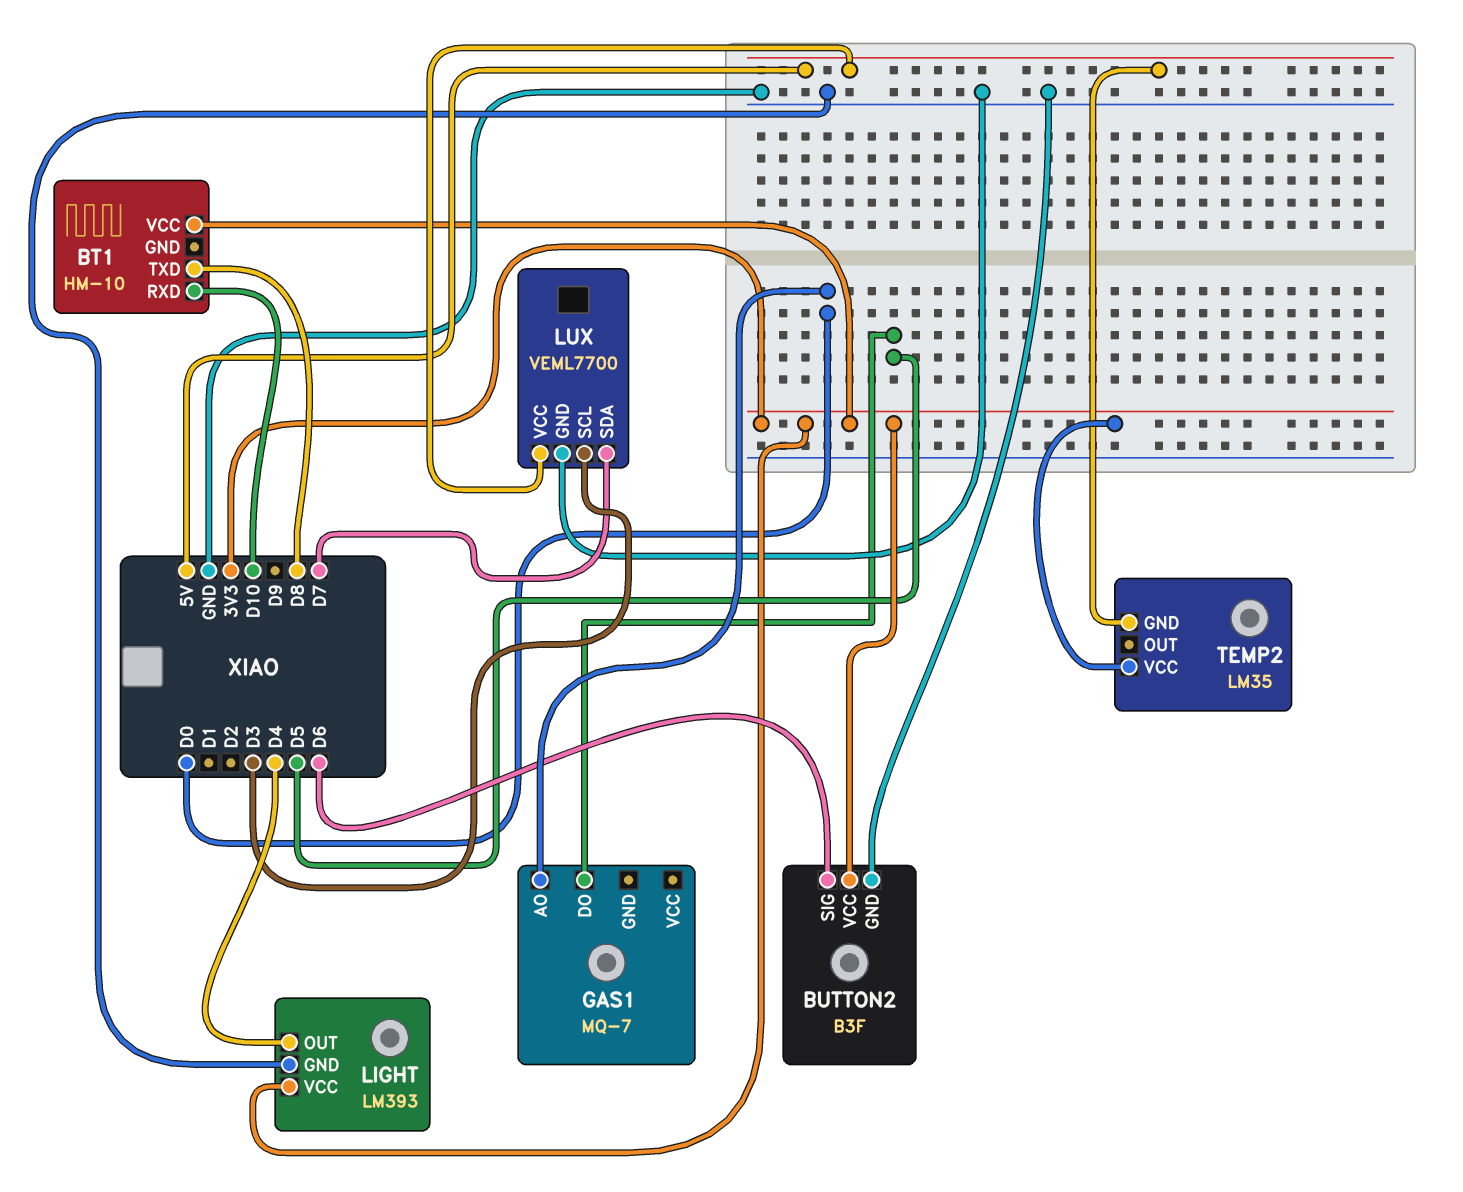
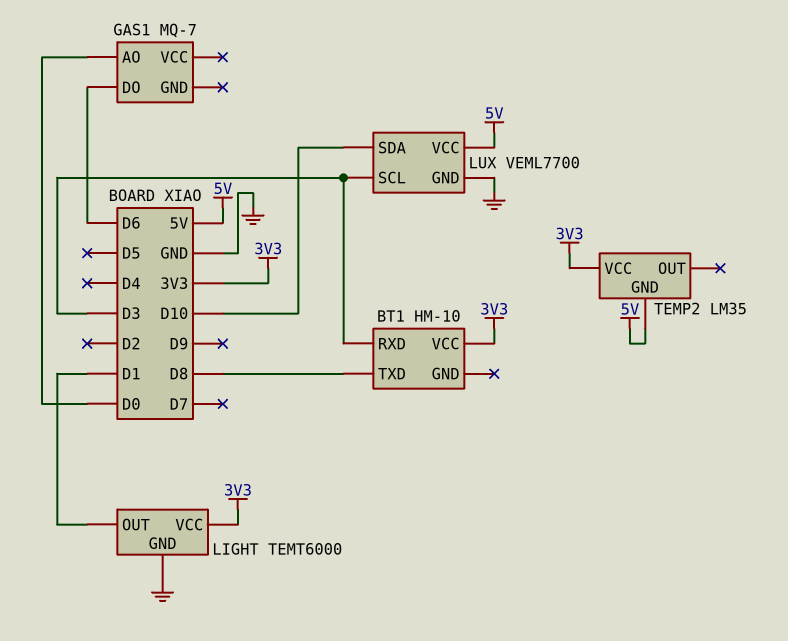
BT1 pin RXD: D10 -> D3
BUTTON2: B3F -> none
BUTTON2 pin GND: GND -> none
BUTTON2 pin SIG: D6 -> none
BUTTON2 pin VCC: 3V3 -> none
GAS1 pin DO: D5 -> D6
LIGHT: LM393 -> TEMT6000
LIGHT pin OUT: D4 -> D1
LUX pin SDA: D7 -> D10

